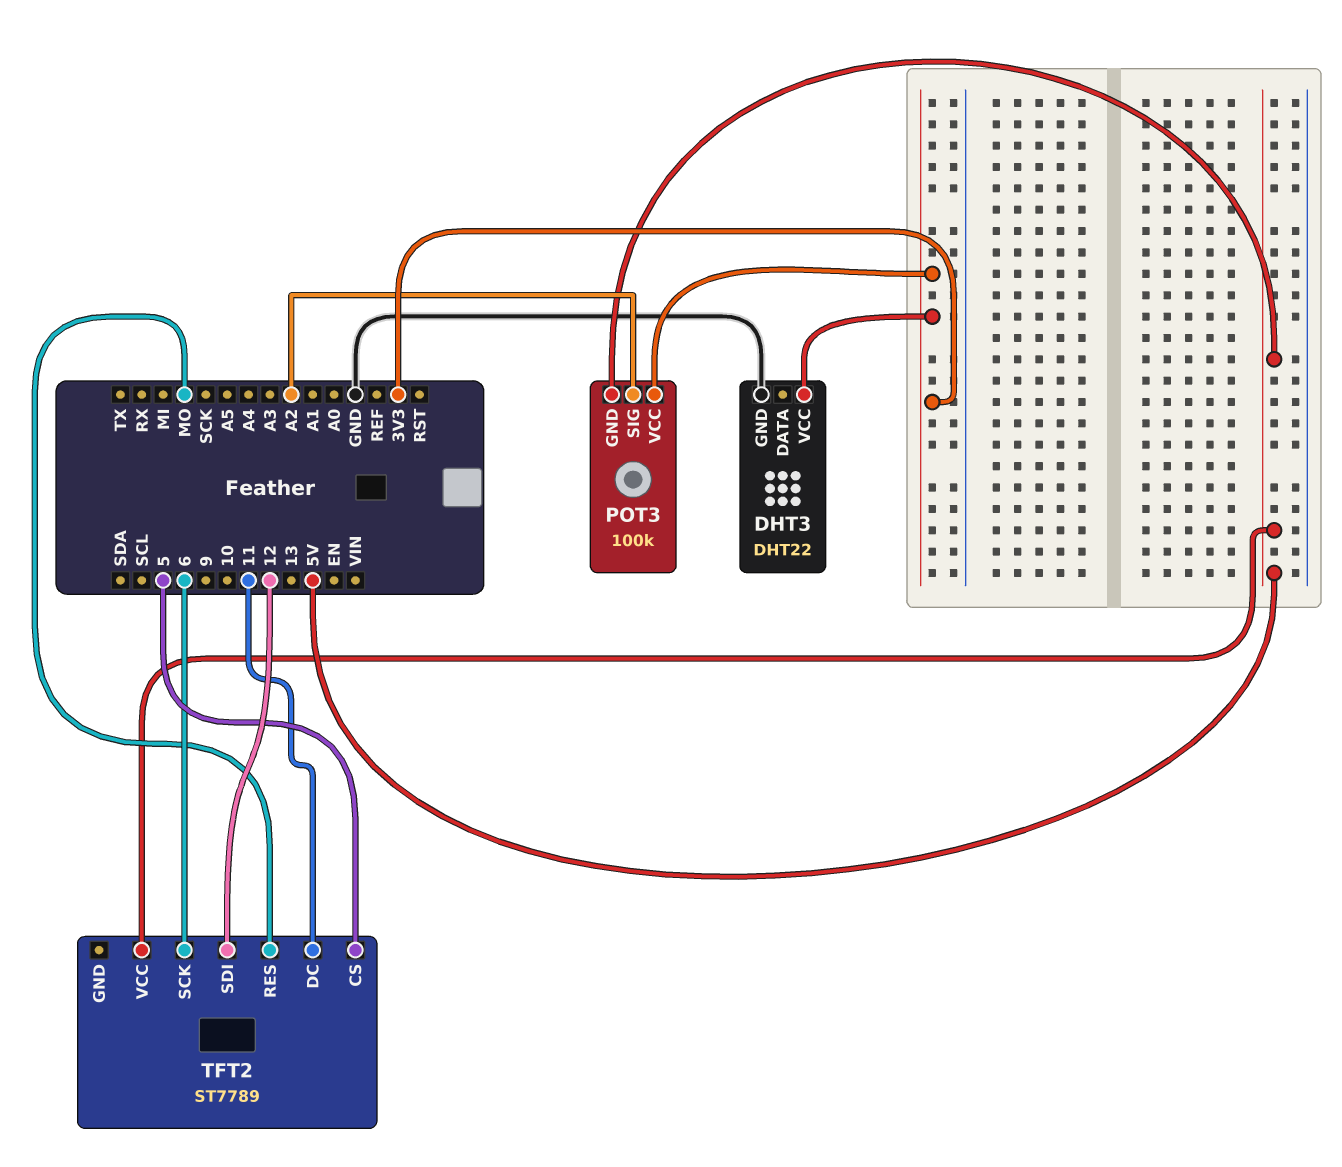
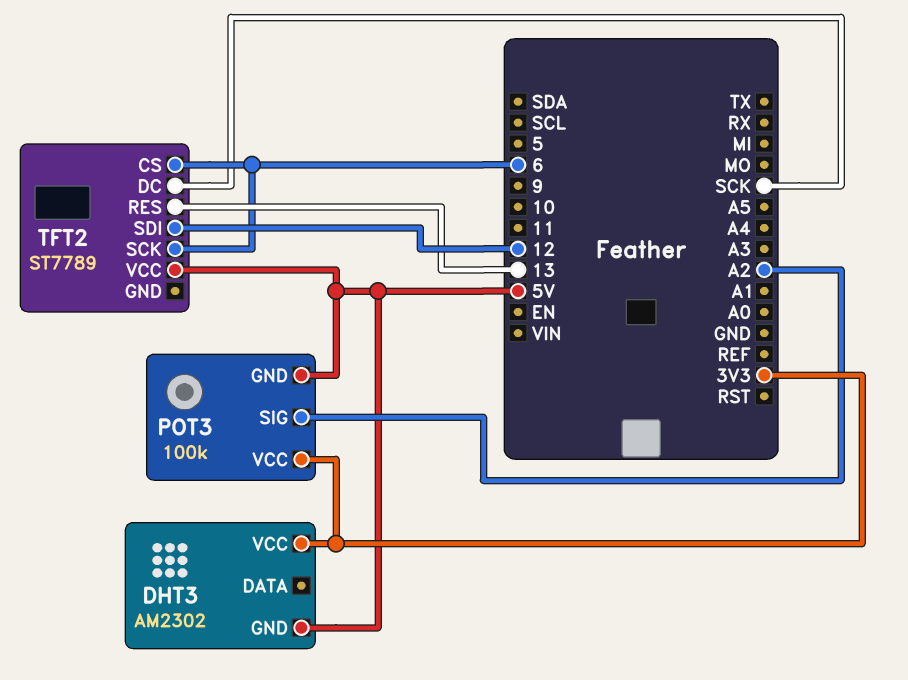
DHT3: DHT22 -> AM2302
DHT3 pin GND: GND -> 5V
TFT2 pin CS: 5 -> 6
TFT2 pin DC: 11 -> SCK
TFT2 pin RES: MO -> 13

